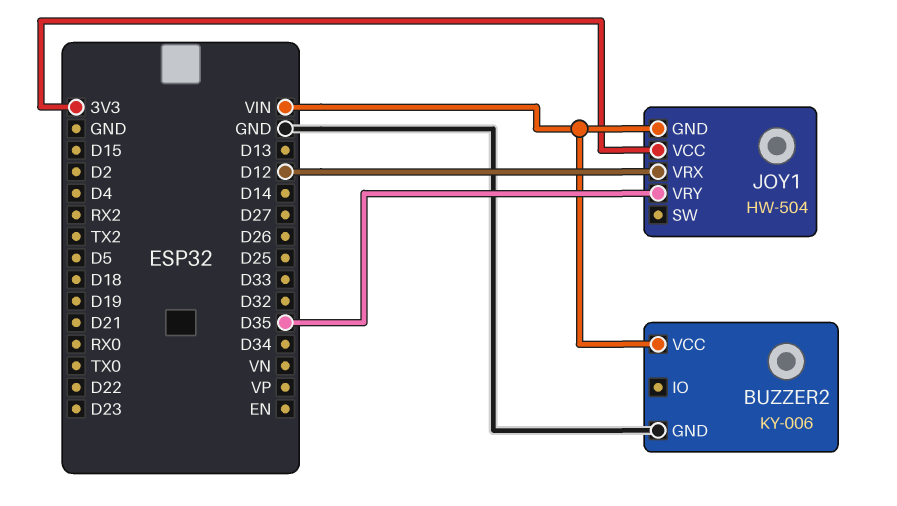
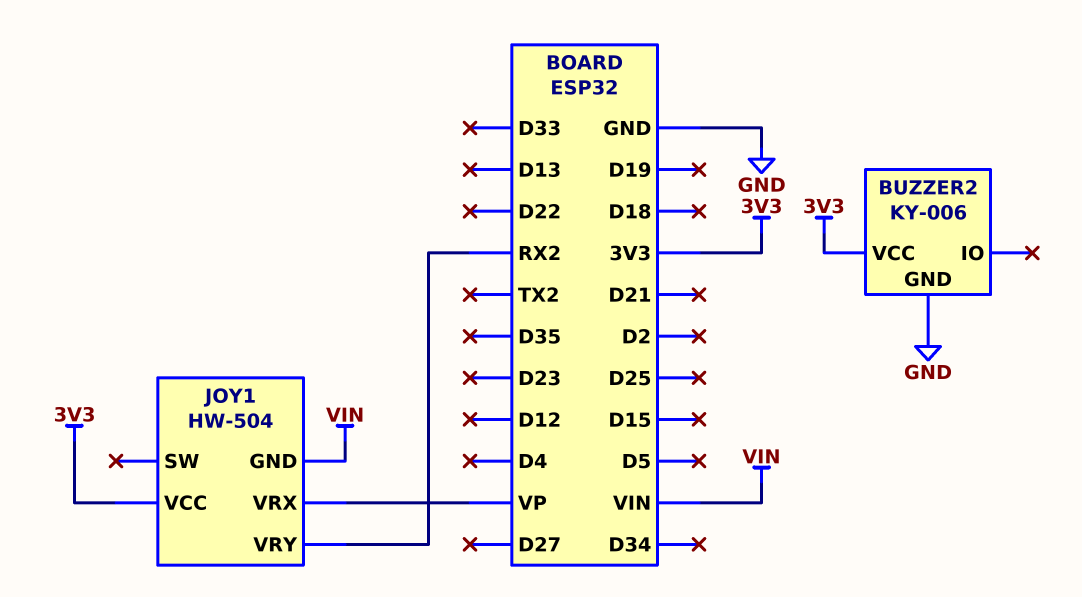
BUZZER2 pin VCC: VIN -> 3V3
JOY1 pin VRX: D12 -> VP
JOY1 pin VRY: D35 -> RX2

